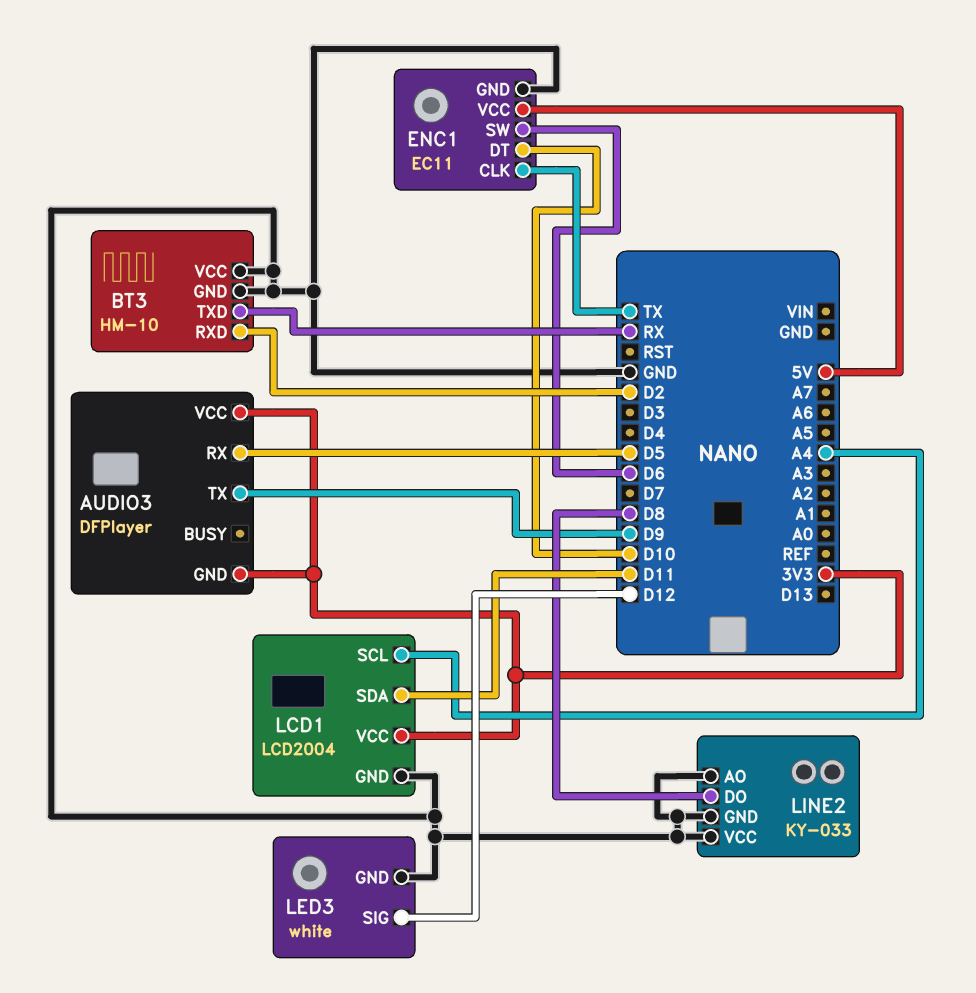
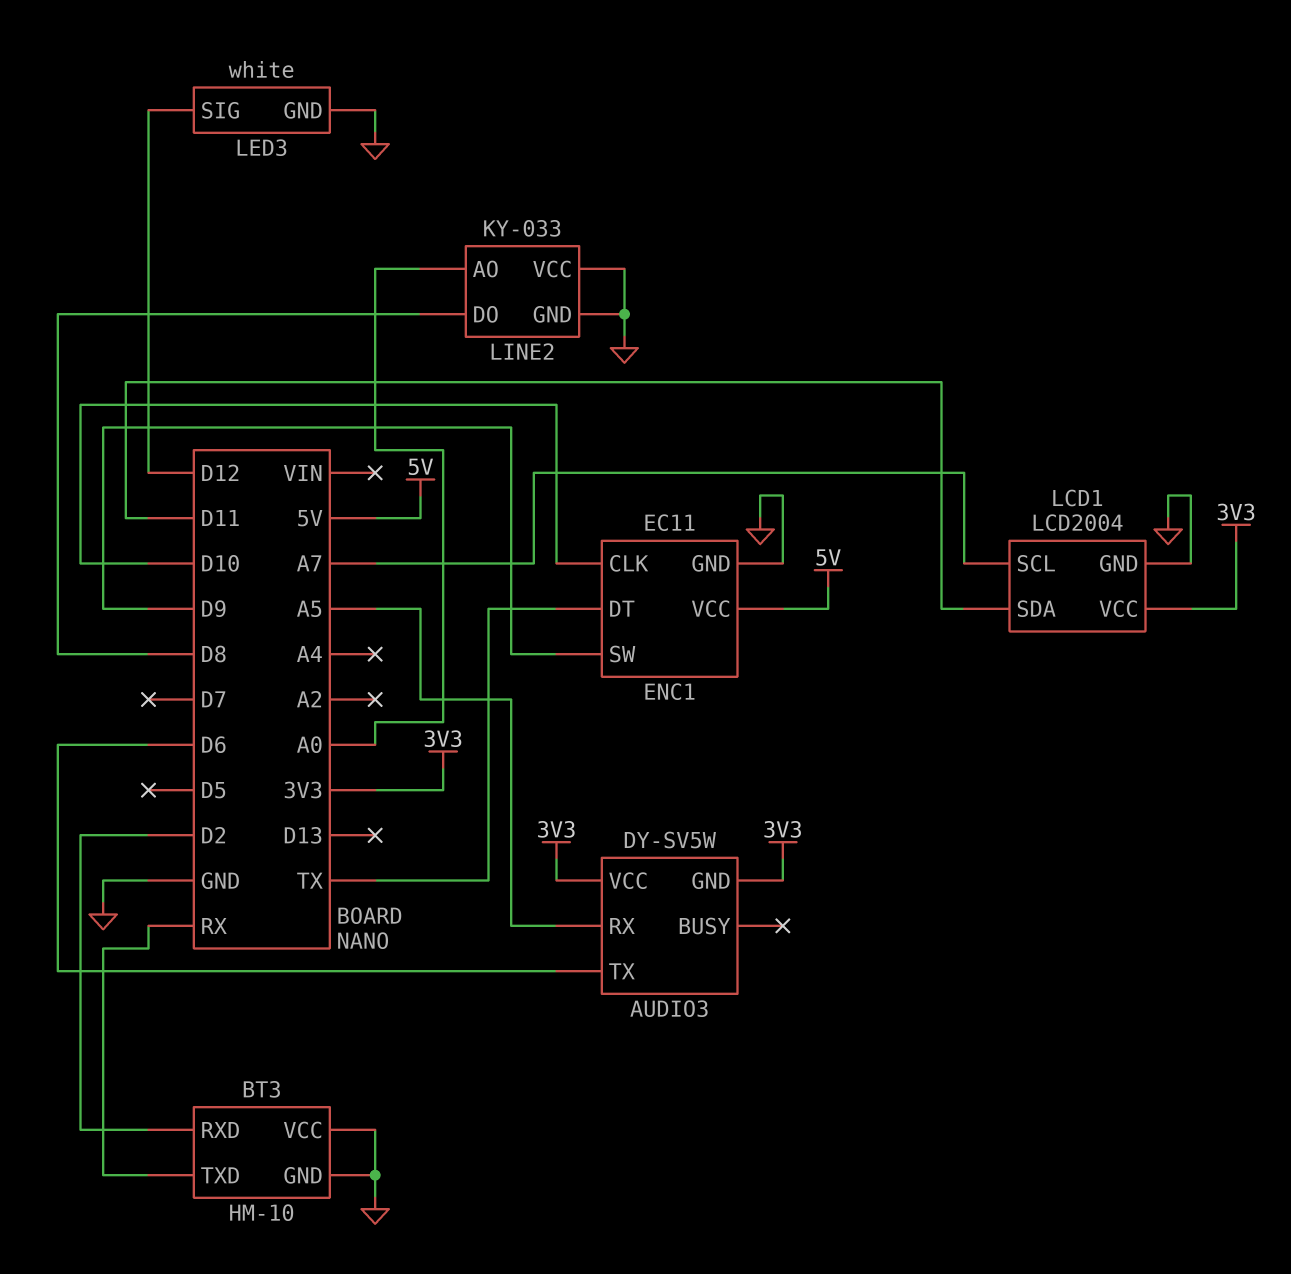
AUDIO3: DFPlayer -> DY-SV5W
AUDIO3 pin RX: D5 -> A5
AUDIO3 pin TX: D9 -> D6
ENC1 pin CLK: TX -> D10
ENC1 pin DT: D10 -> TX
ENC1 pin SW: D6 -> D9
LCD1 pin SCL: A4 -> A7
LINE2 pin AO: GND -> A0

